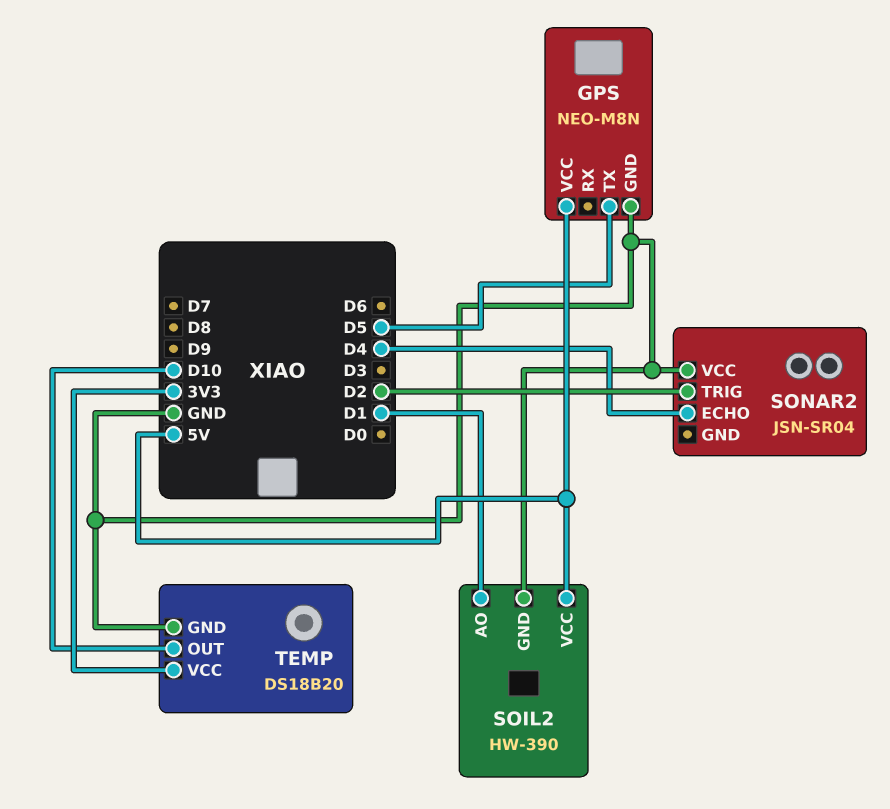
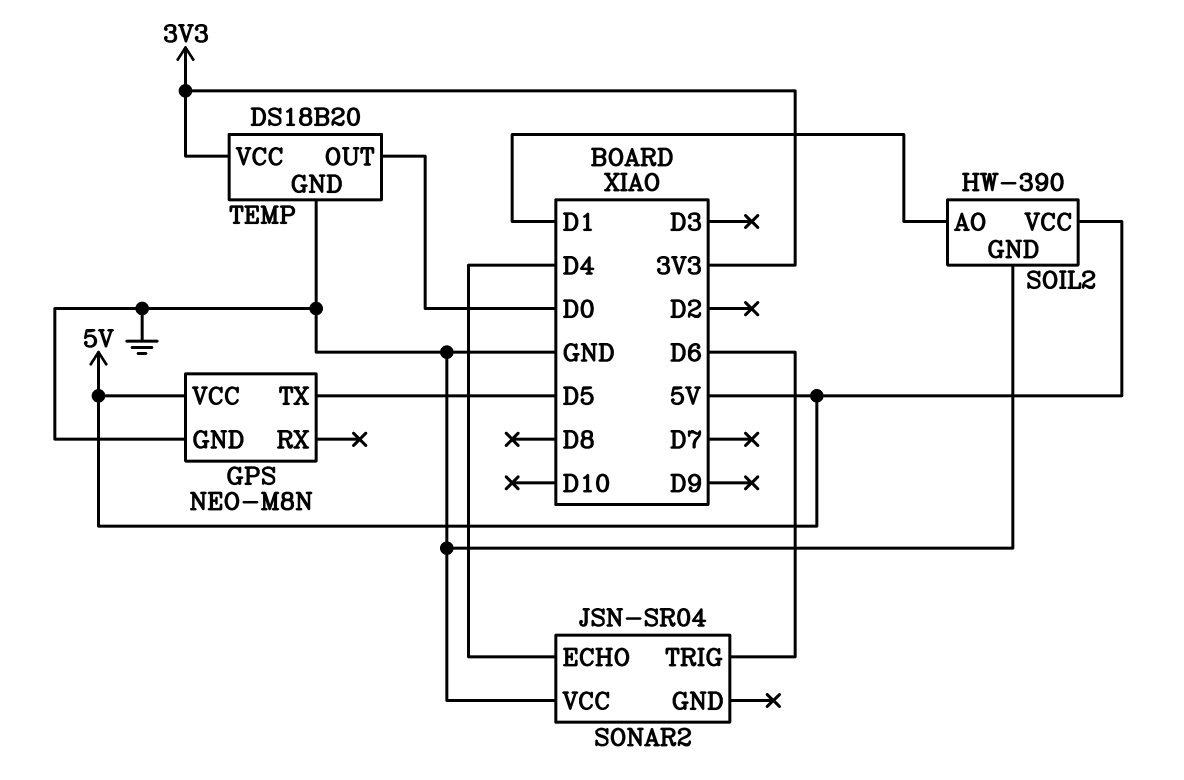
SONAR2 pin TRIG: D2 -> D6
TEMP pin OUT: D10 -> D0

